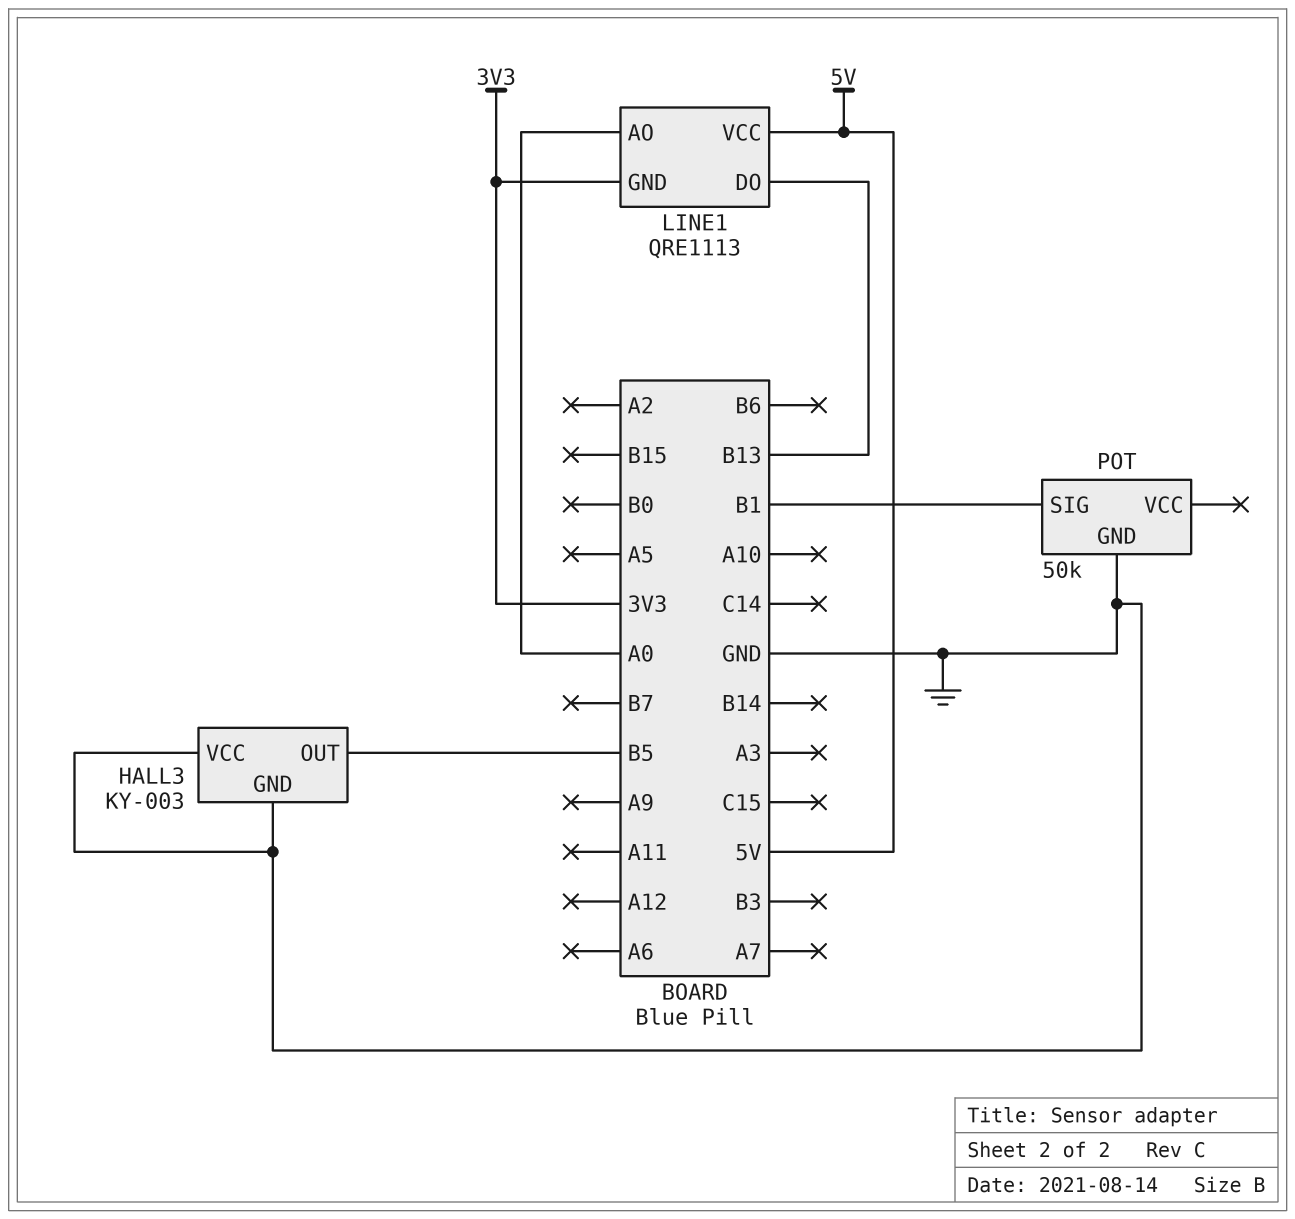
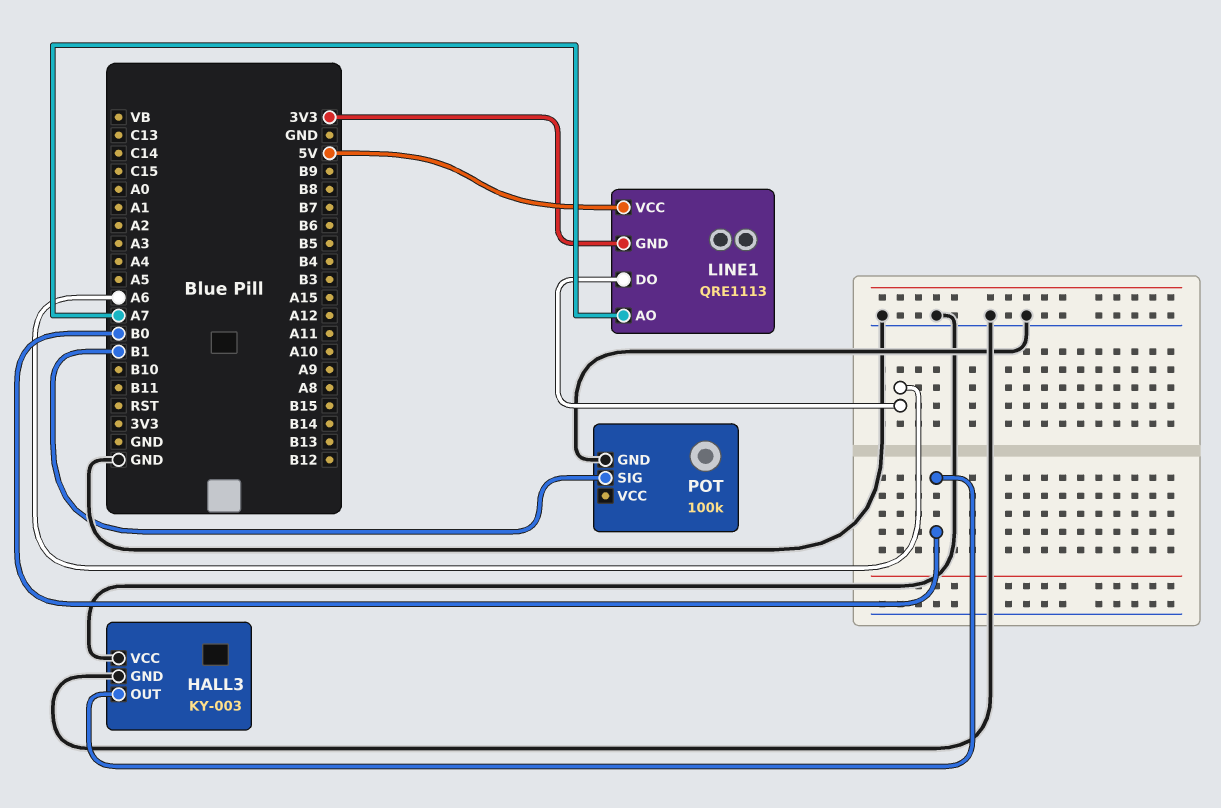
HALL3 pin OUT: B5 -> B0
LINE1 pin AO: A0 -> A7
LINE1 pin DO: B13 -> A6
POT: 50k -> 100k

